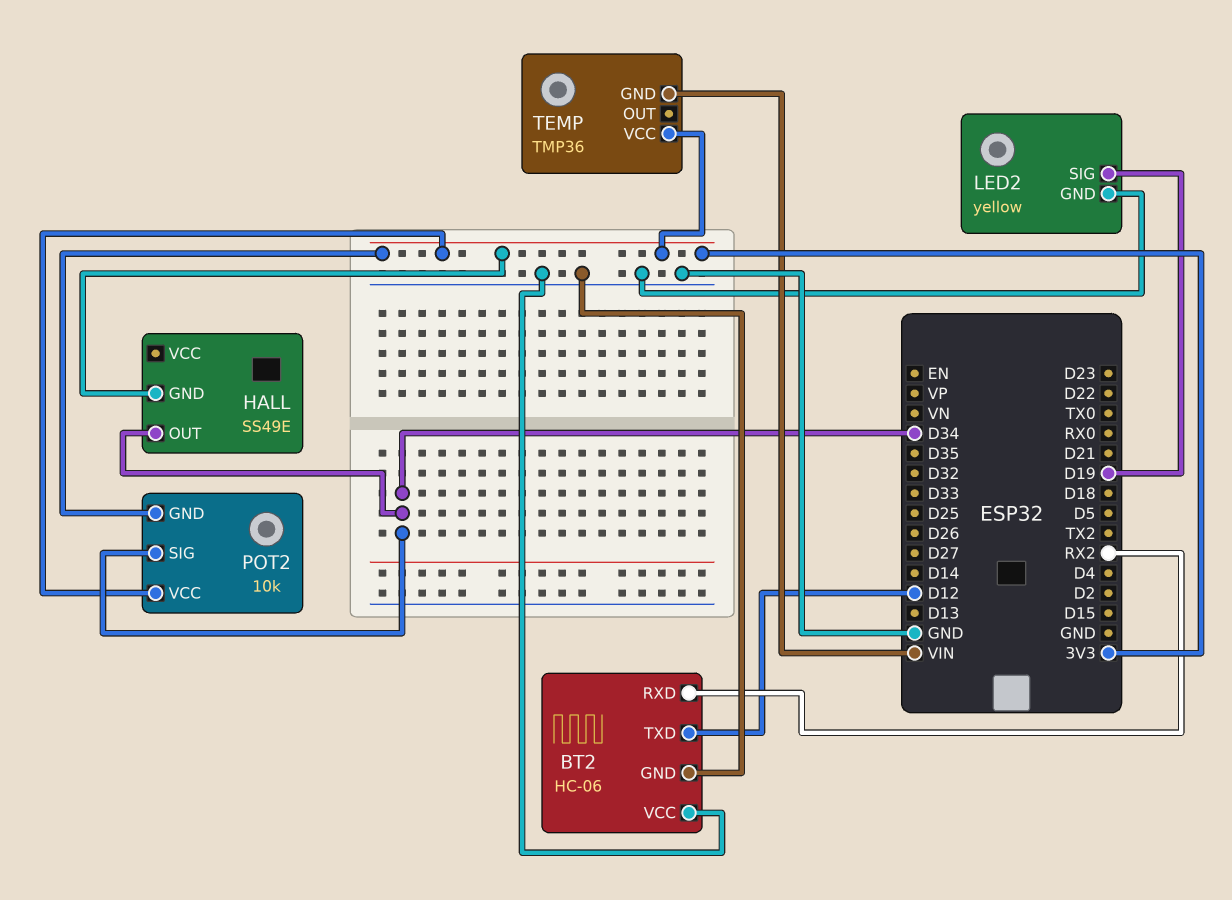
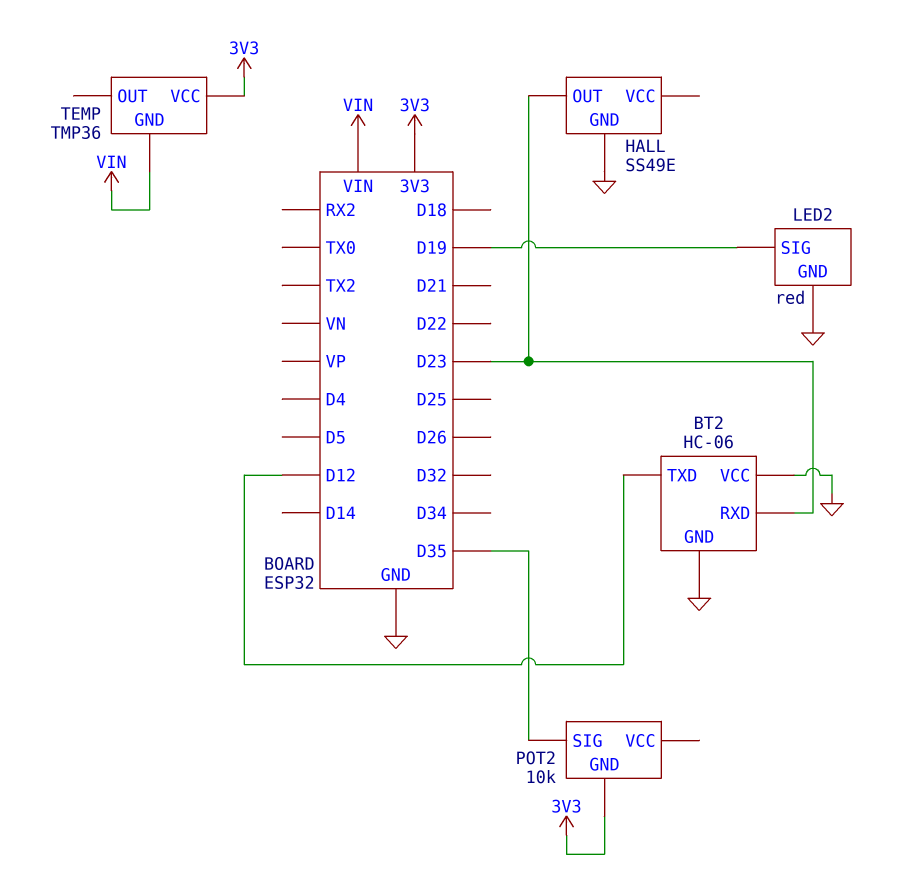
BT2 pin RXD: RX2 -> D23
HALL pin GND: 3V3 -> GND
HALL pin OUT: D34 -> D23
LED2: yellow -> red
POT2 pin SIG: D34 -> D35
POT2 pin VCC: 3V3 -> none

